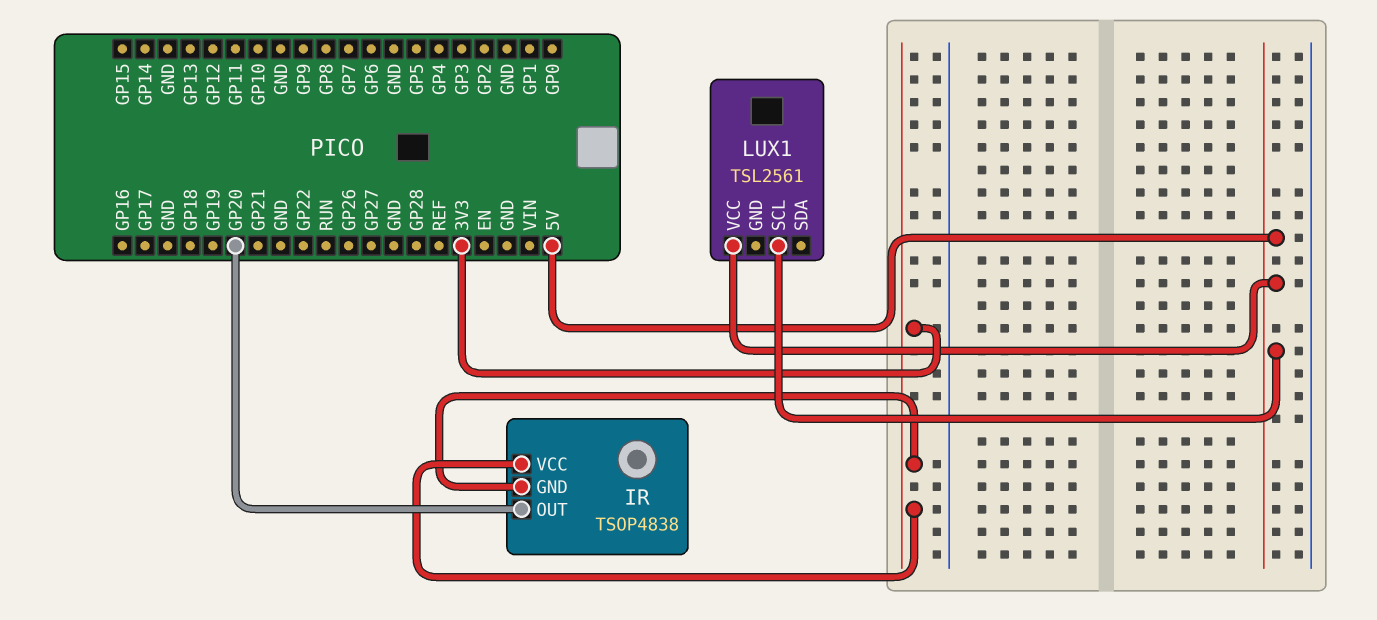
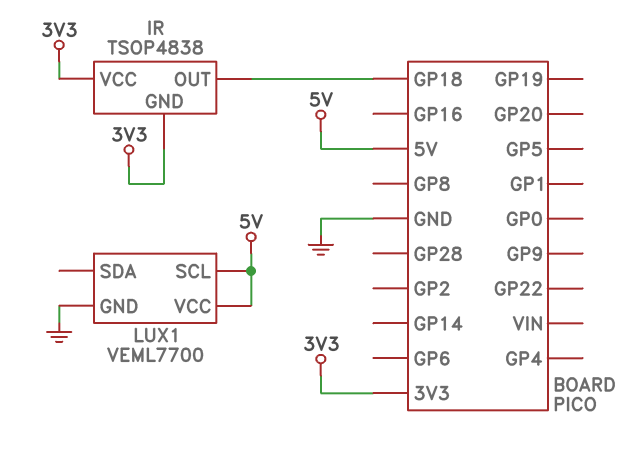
IR pin OUT: GP20 -> GP18
LUX1: TSL2561 -> VEML7700
LUX1 pin GND: none -> GND

